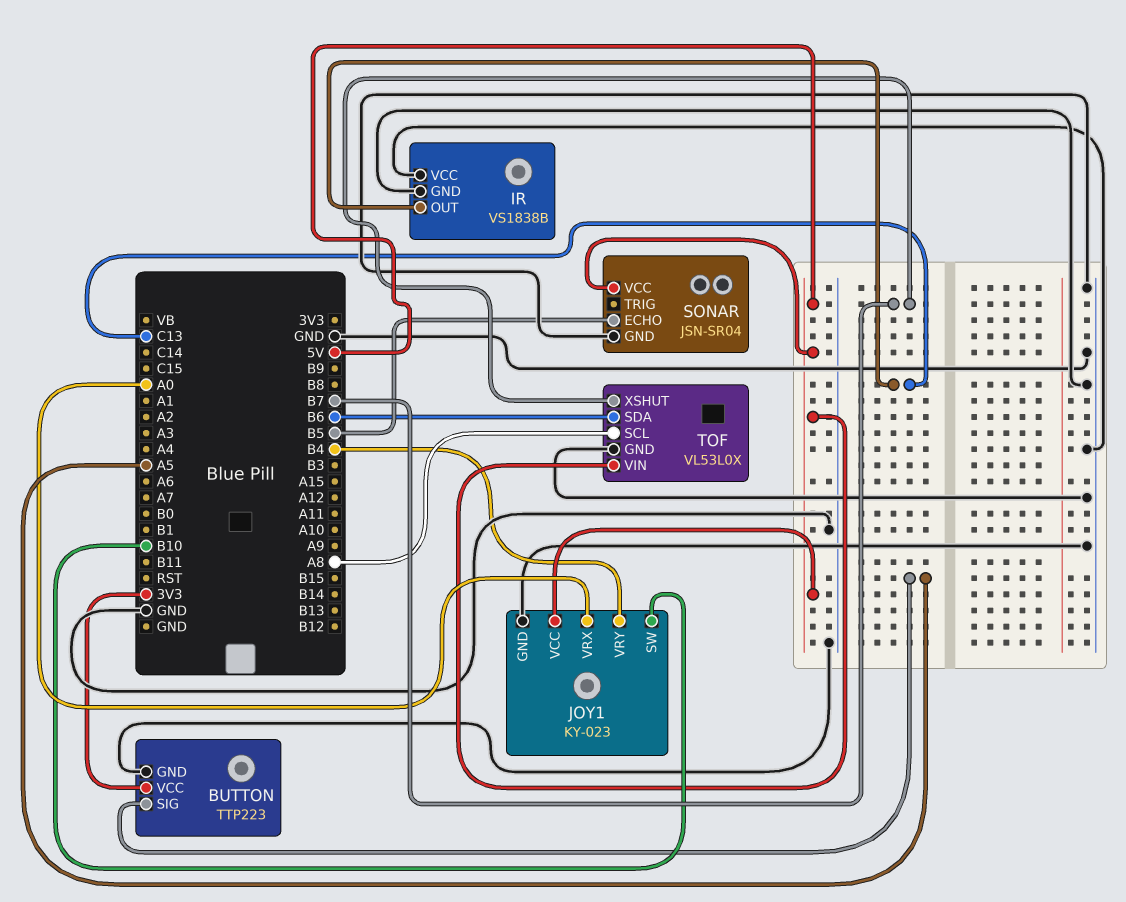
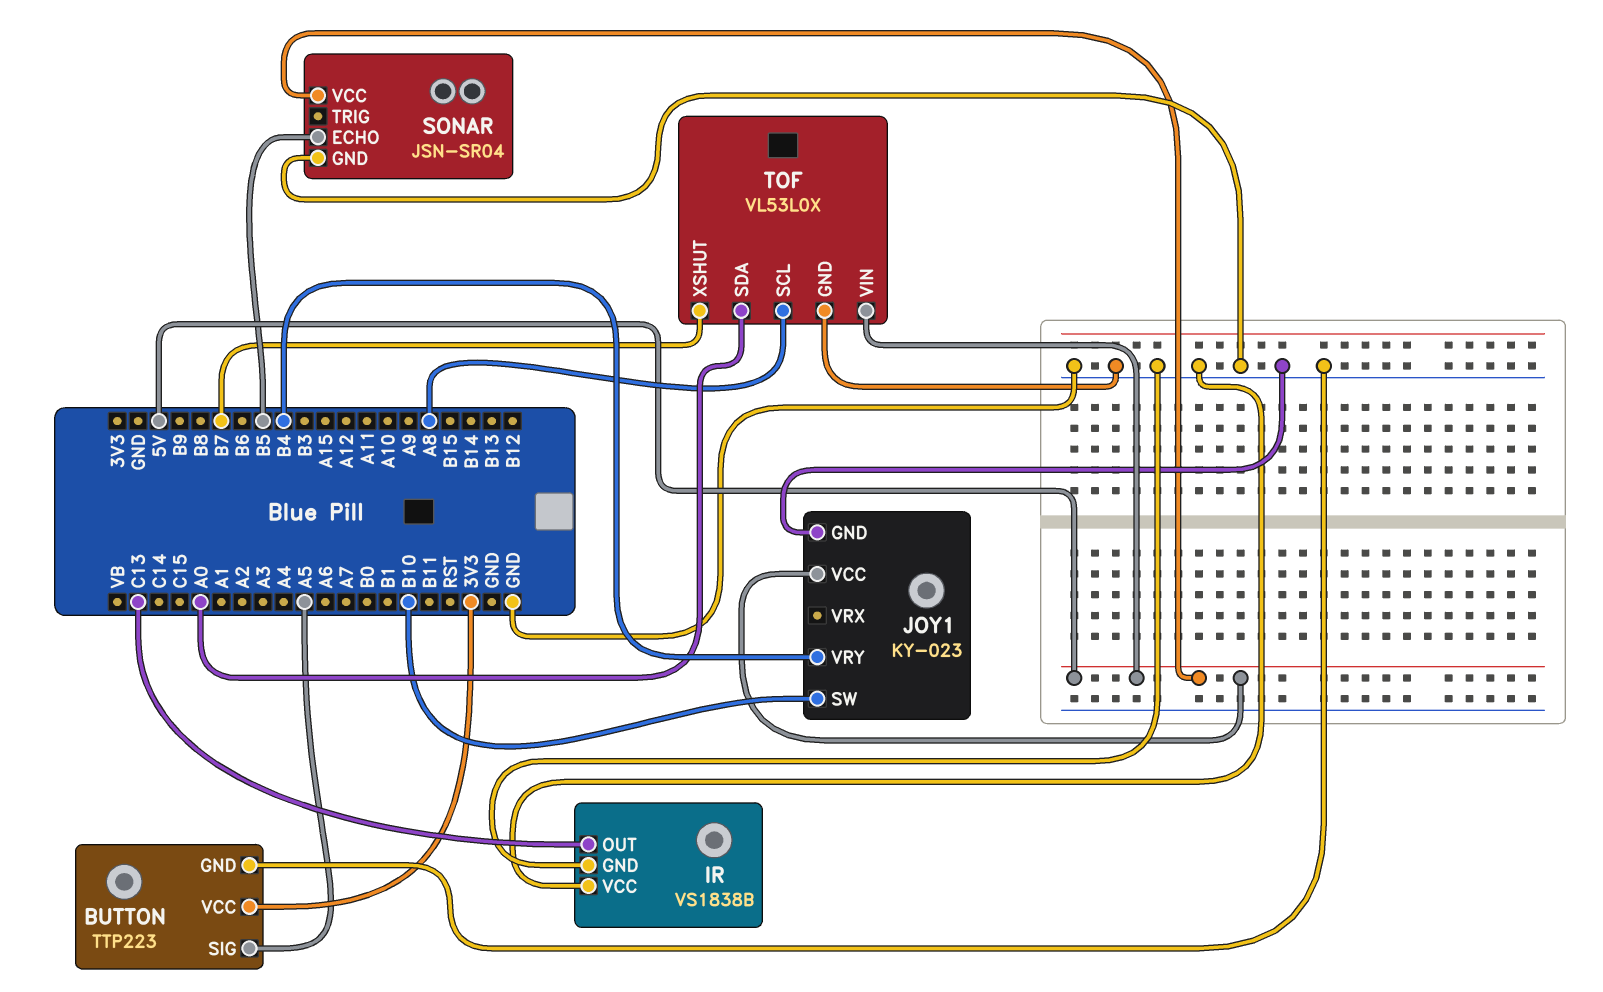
JOY1 pin VRX: A0 -> none
TOF pin SDA: B6 -> A0

